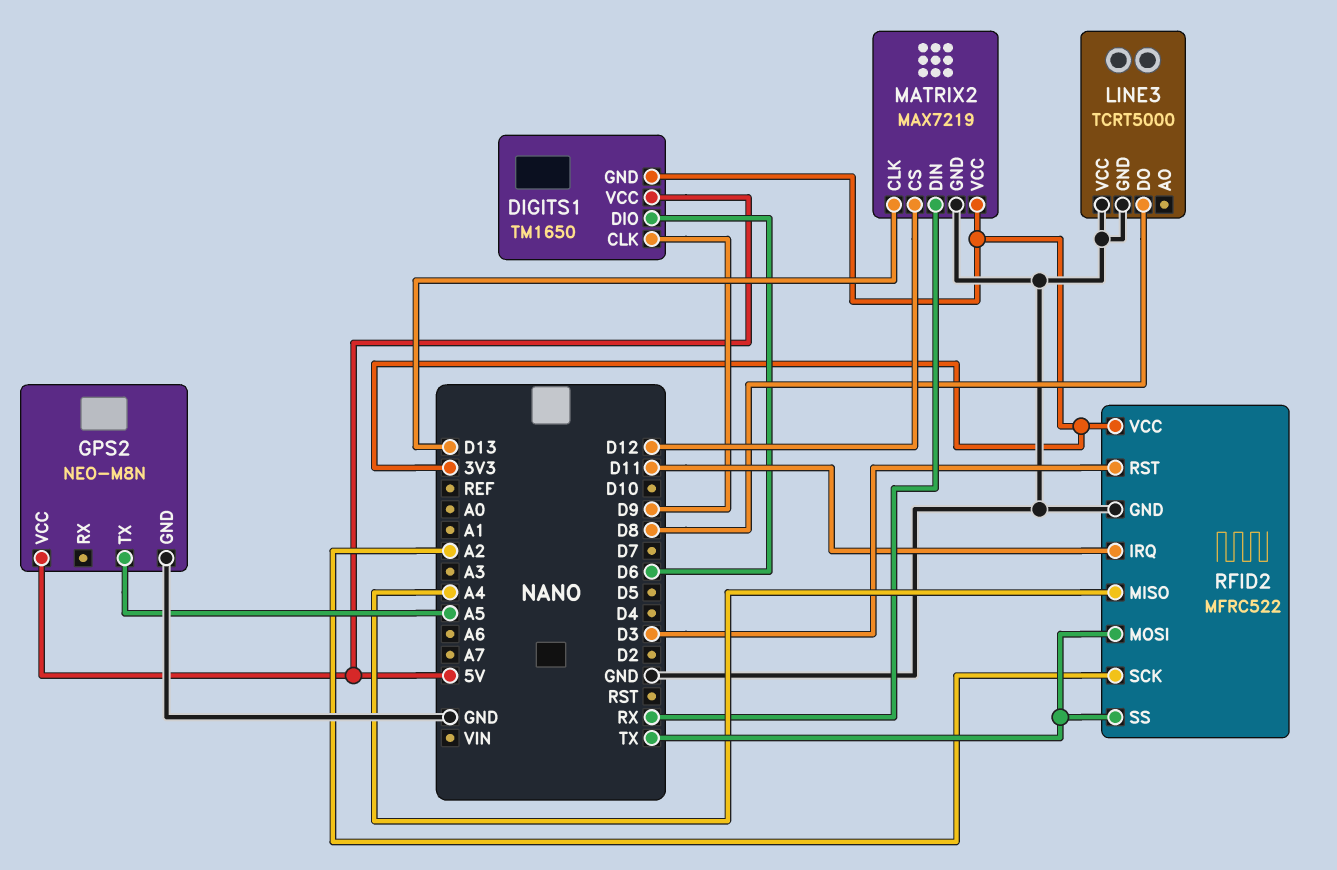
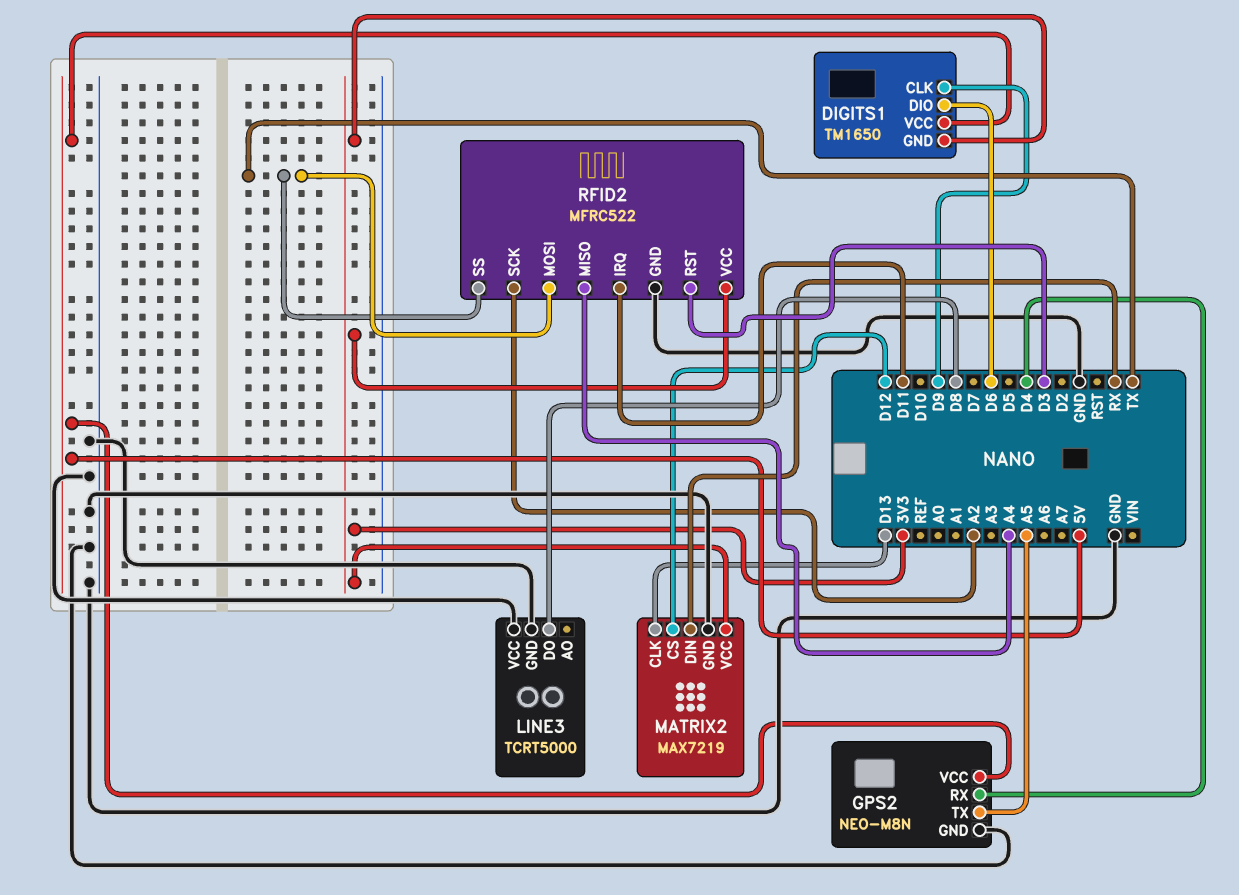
GPS2 pin RX: none -> D4

